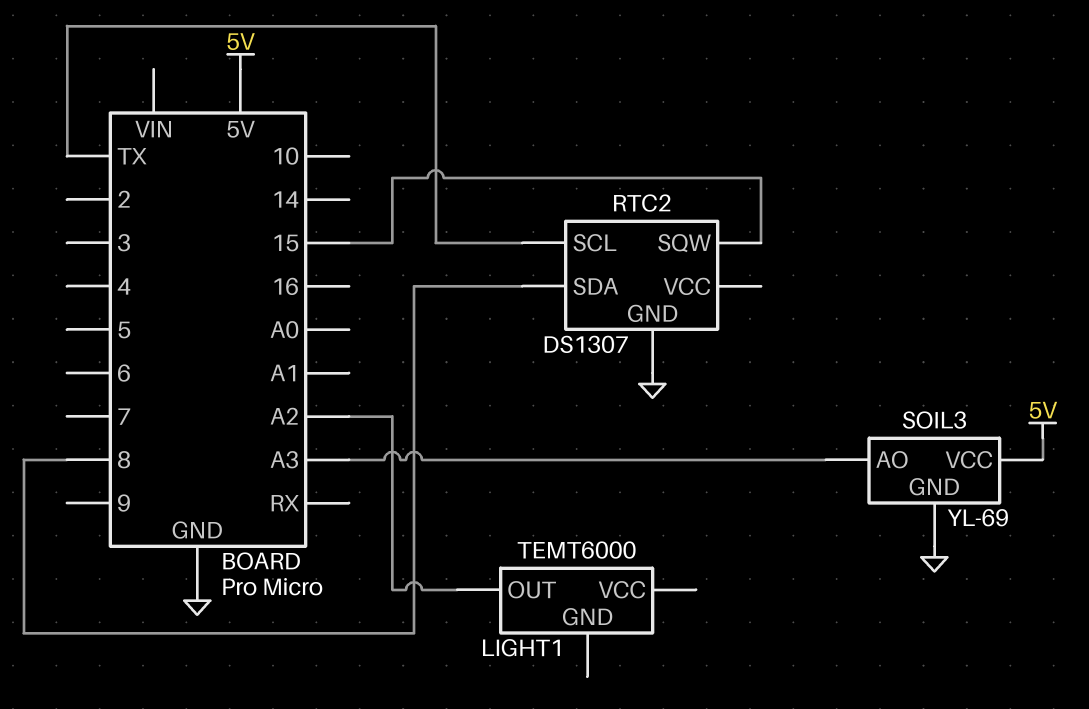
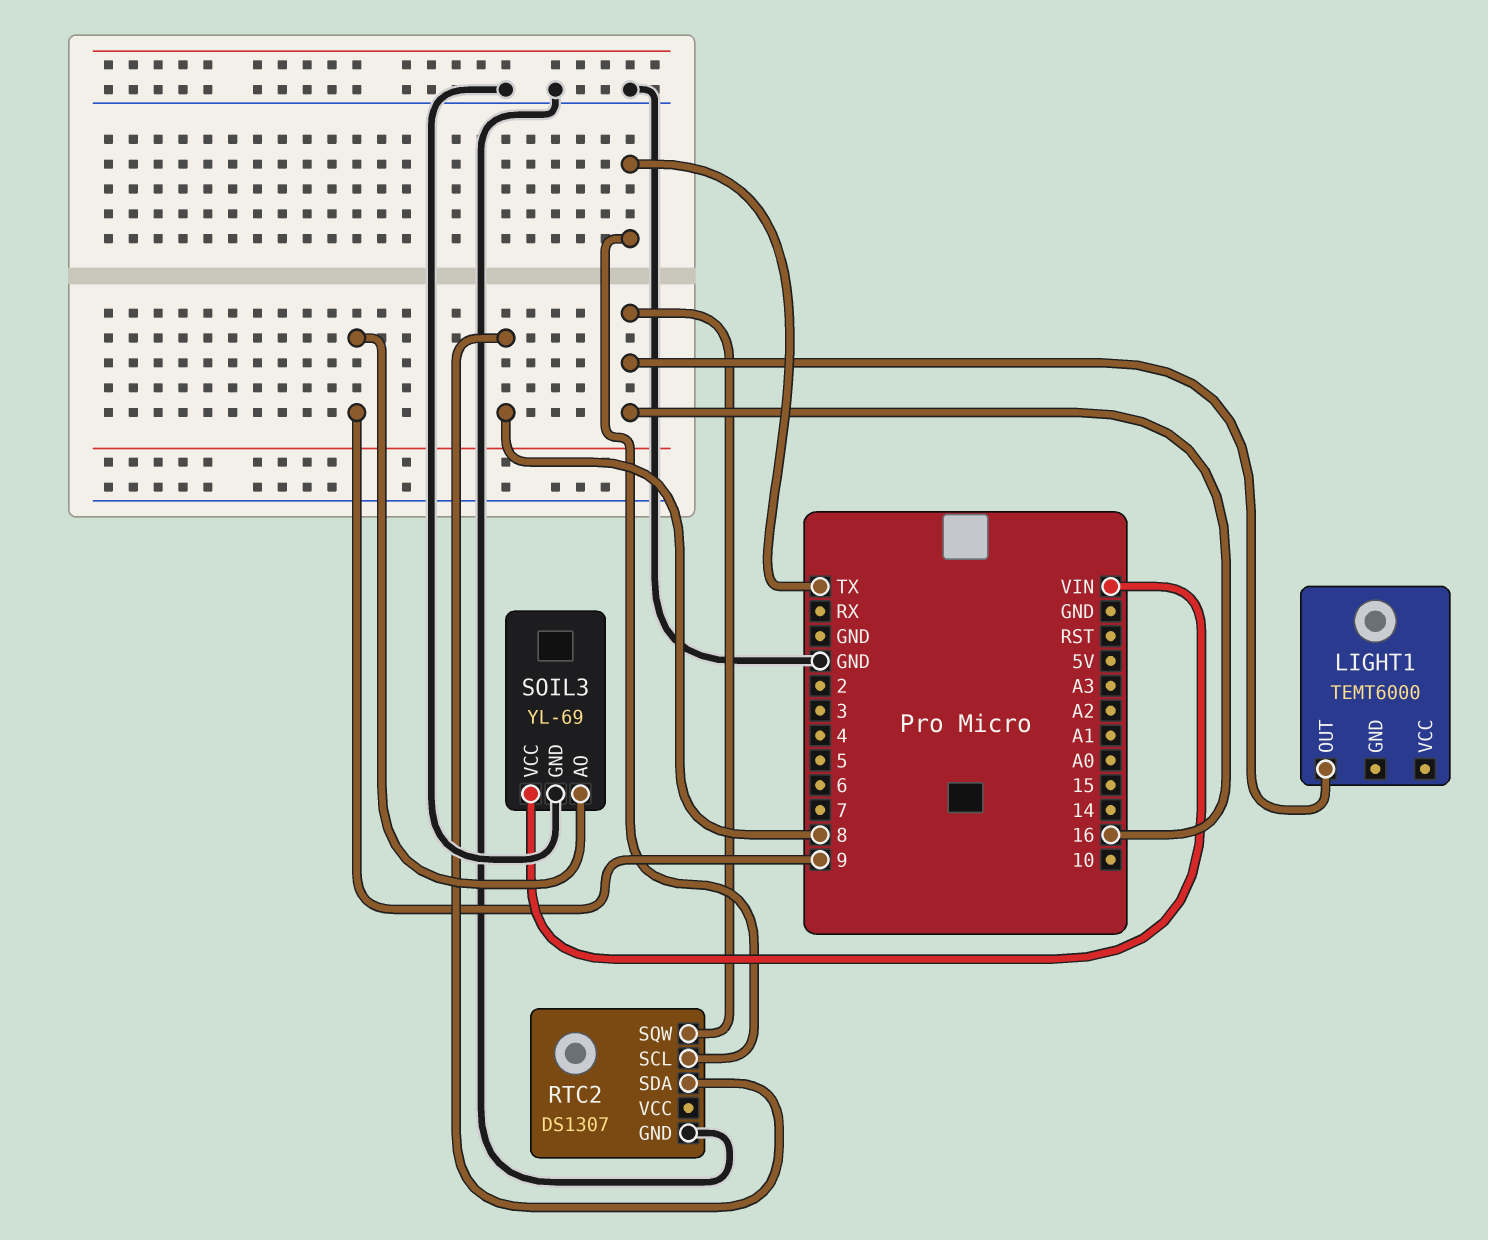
LIGHT1 pin OUT: A2 -> 16
RTC2 pin SQW: 15 -> 16
SOIL3 pin AO: A3 -> 9
SOIL3 pin VCC: 5V -> VIN

